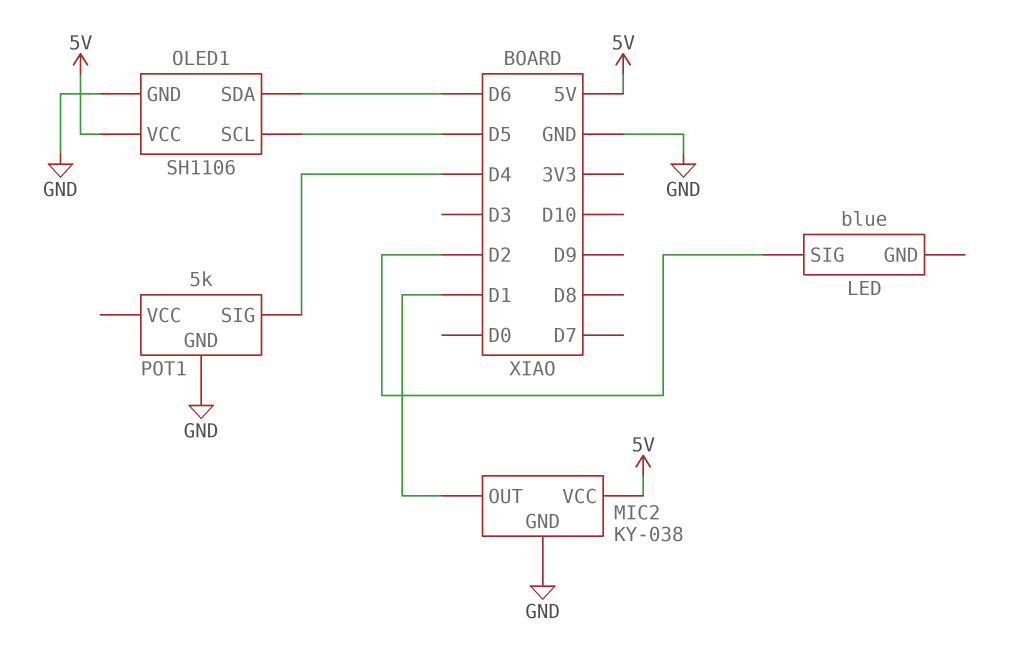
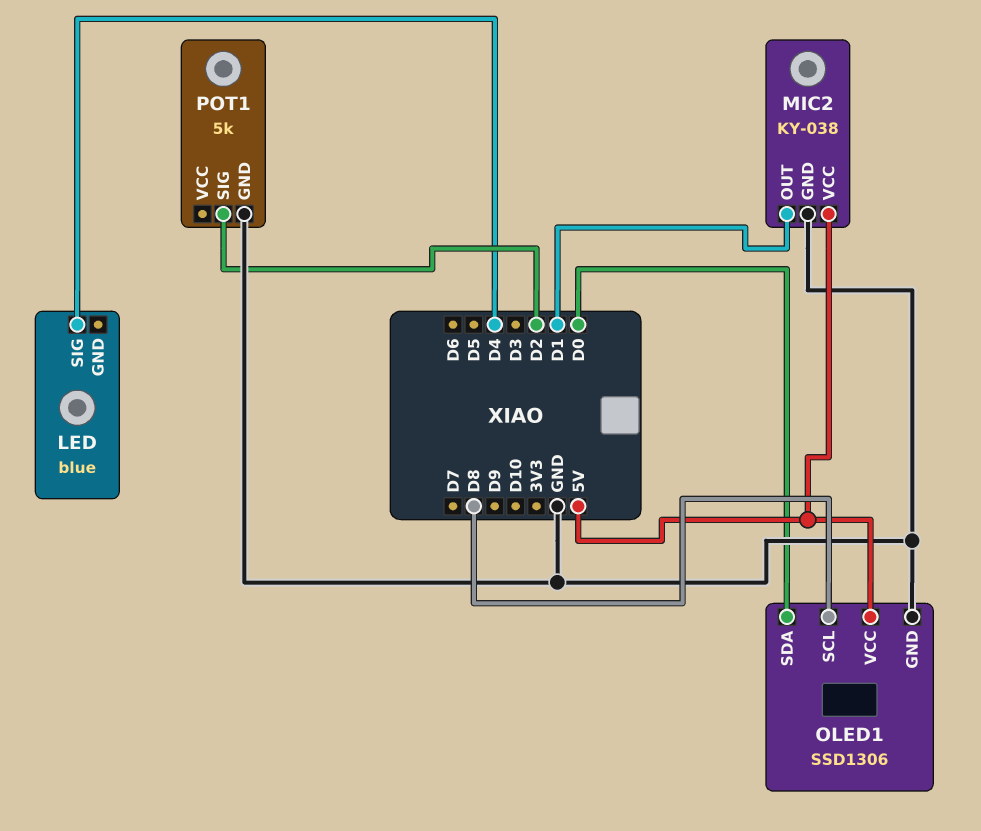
LED pin SIG: D2 -> D4
OLED1: SH1106 -> SSD1306
OLED1 pin SCL: D5 -> D8
OLED1 pin SDA: D6 -> D0
POT1 pin SIG: D4 -> D2

